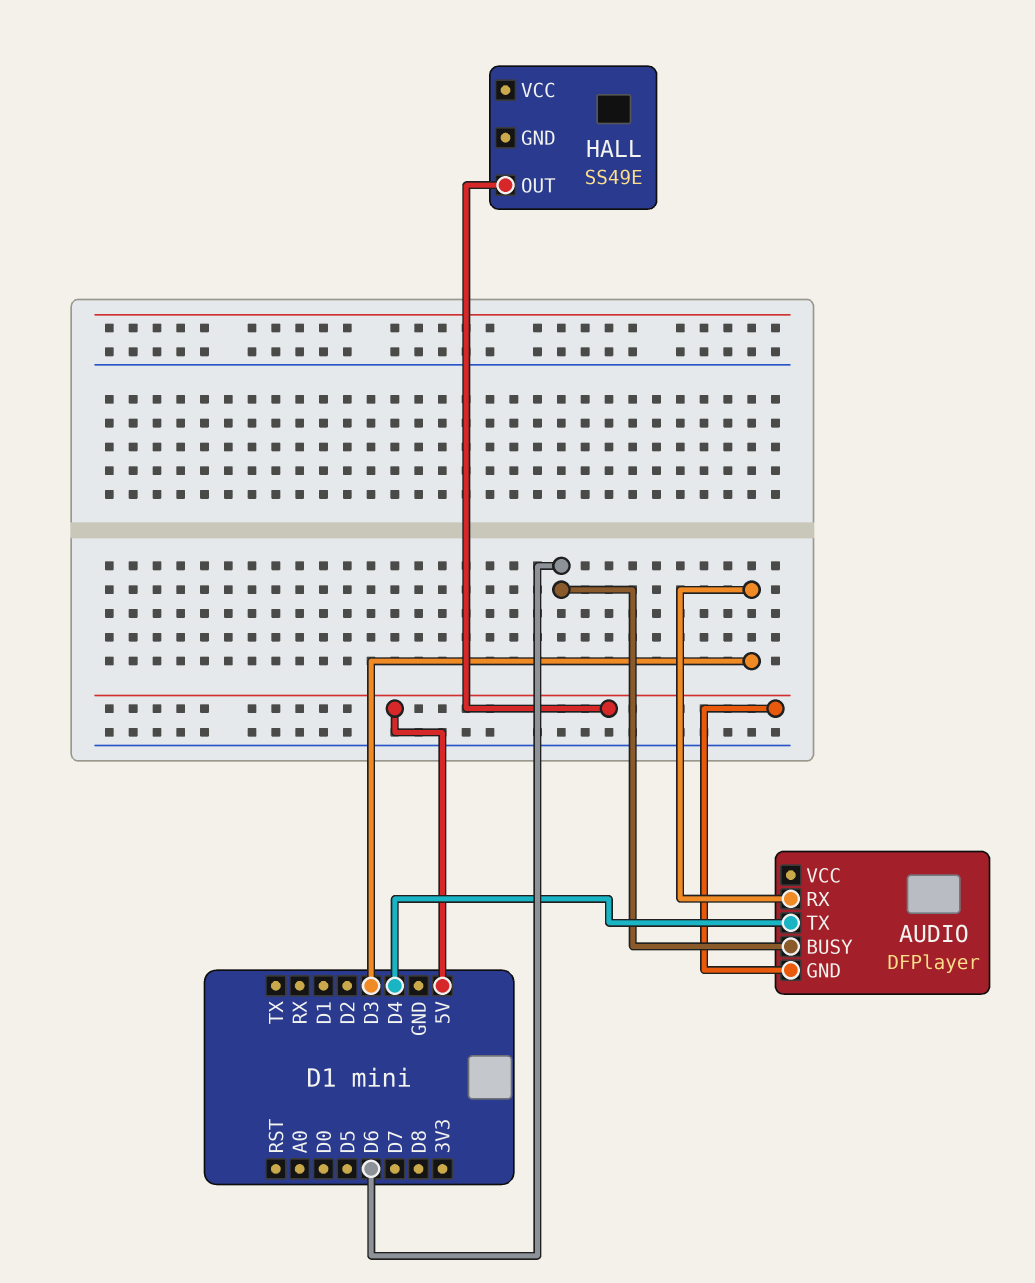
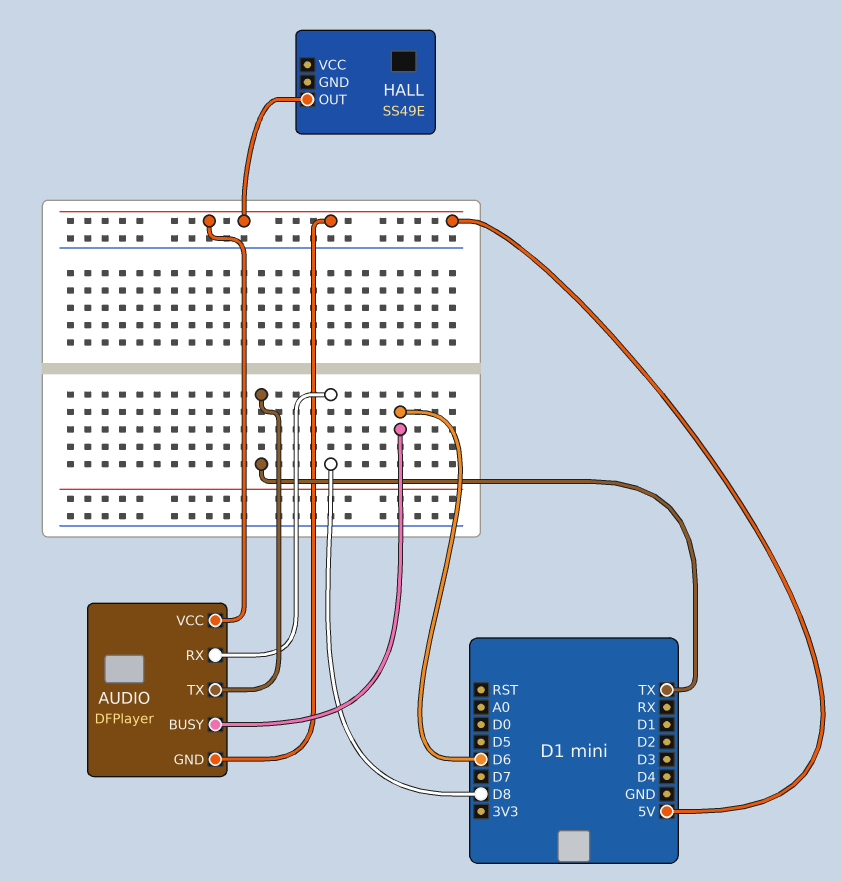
AUDIO pin RX: D3 -> D8
AUDIO pin TX: D4 -> TX
AUDIO pin VCC: none -> 5V

